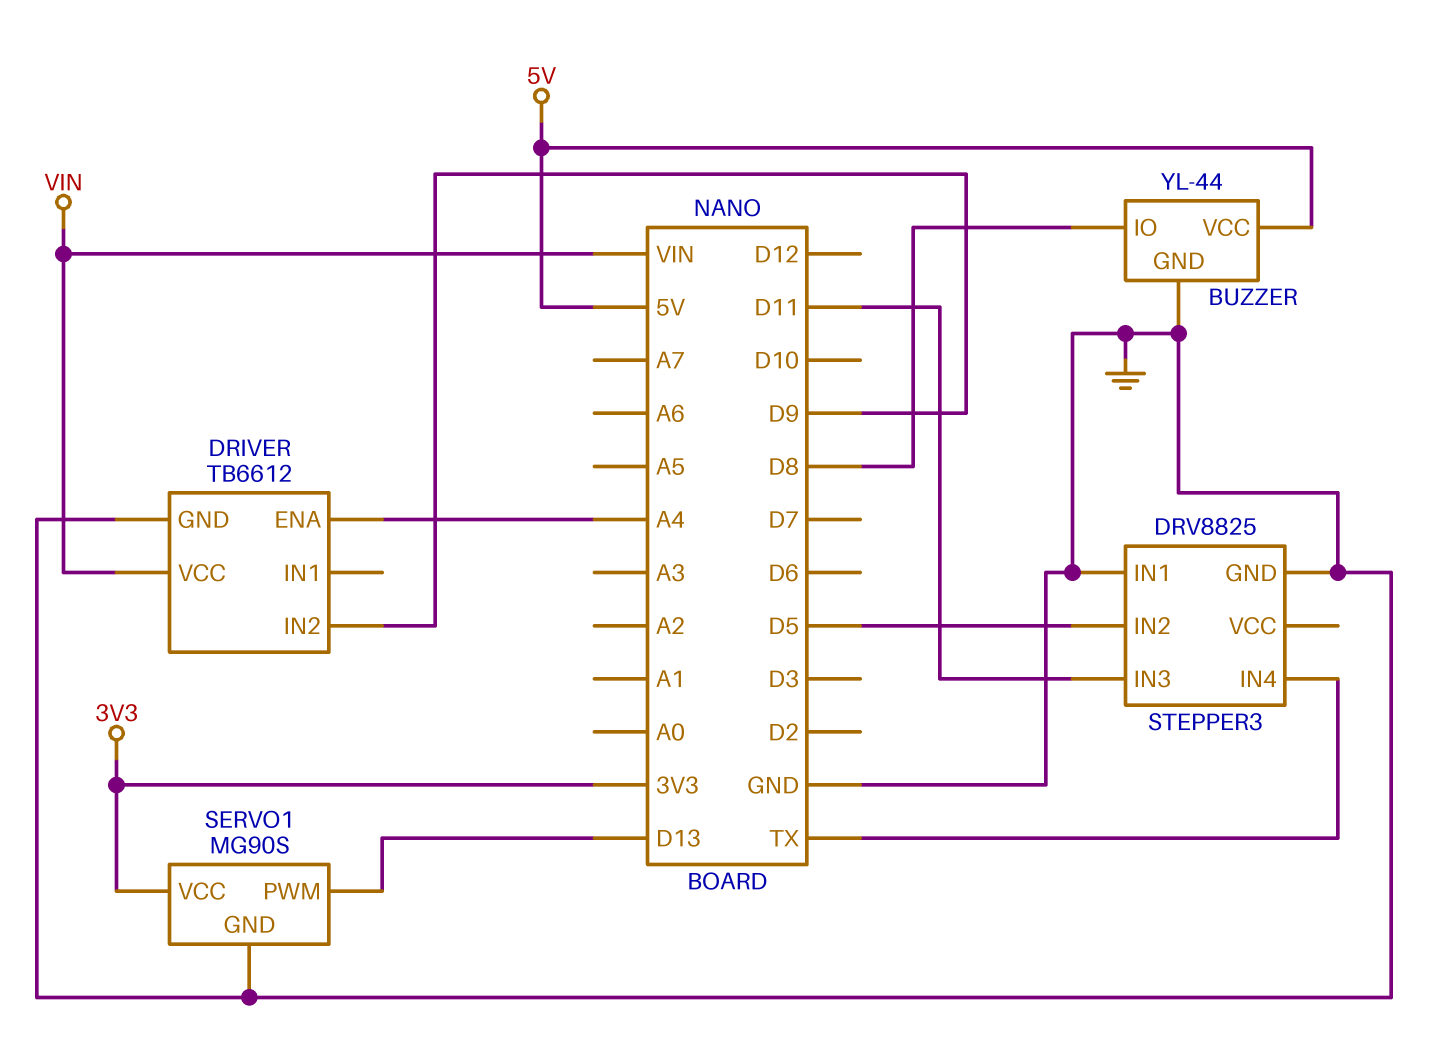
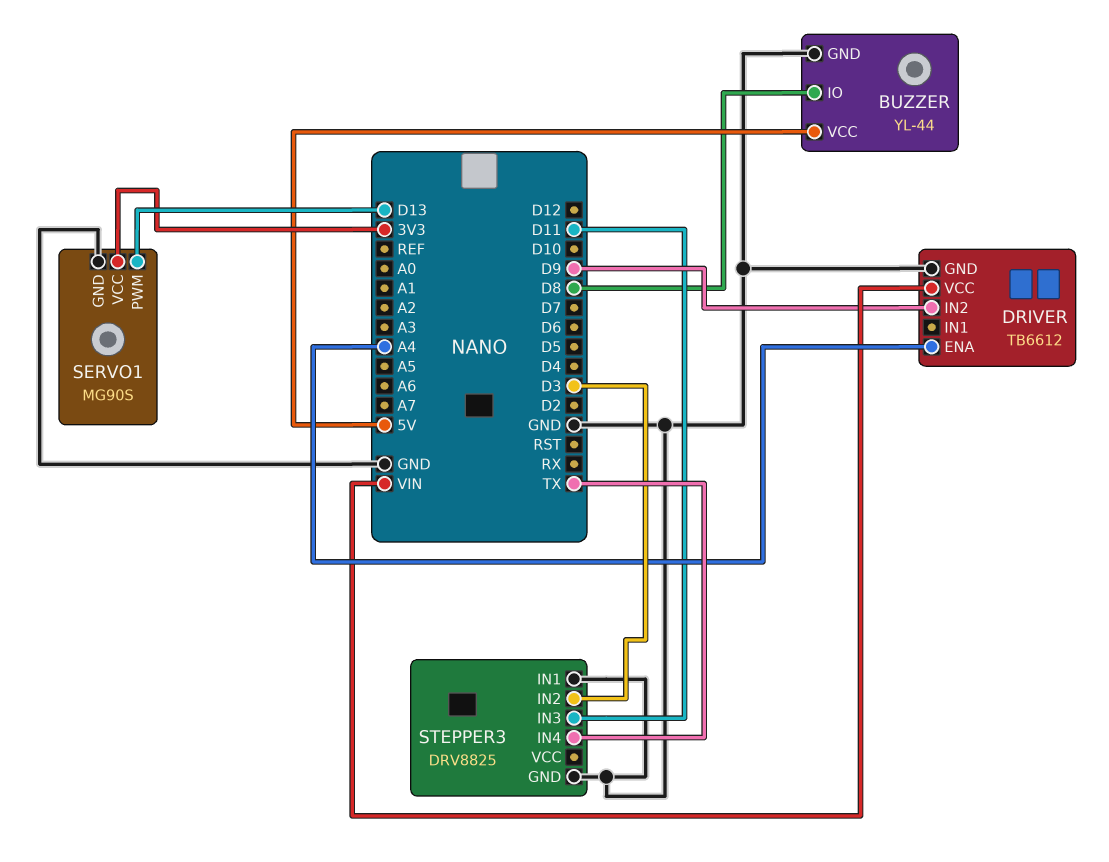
STEPPER3 pin IN2: D5 -> D3

